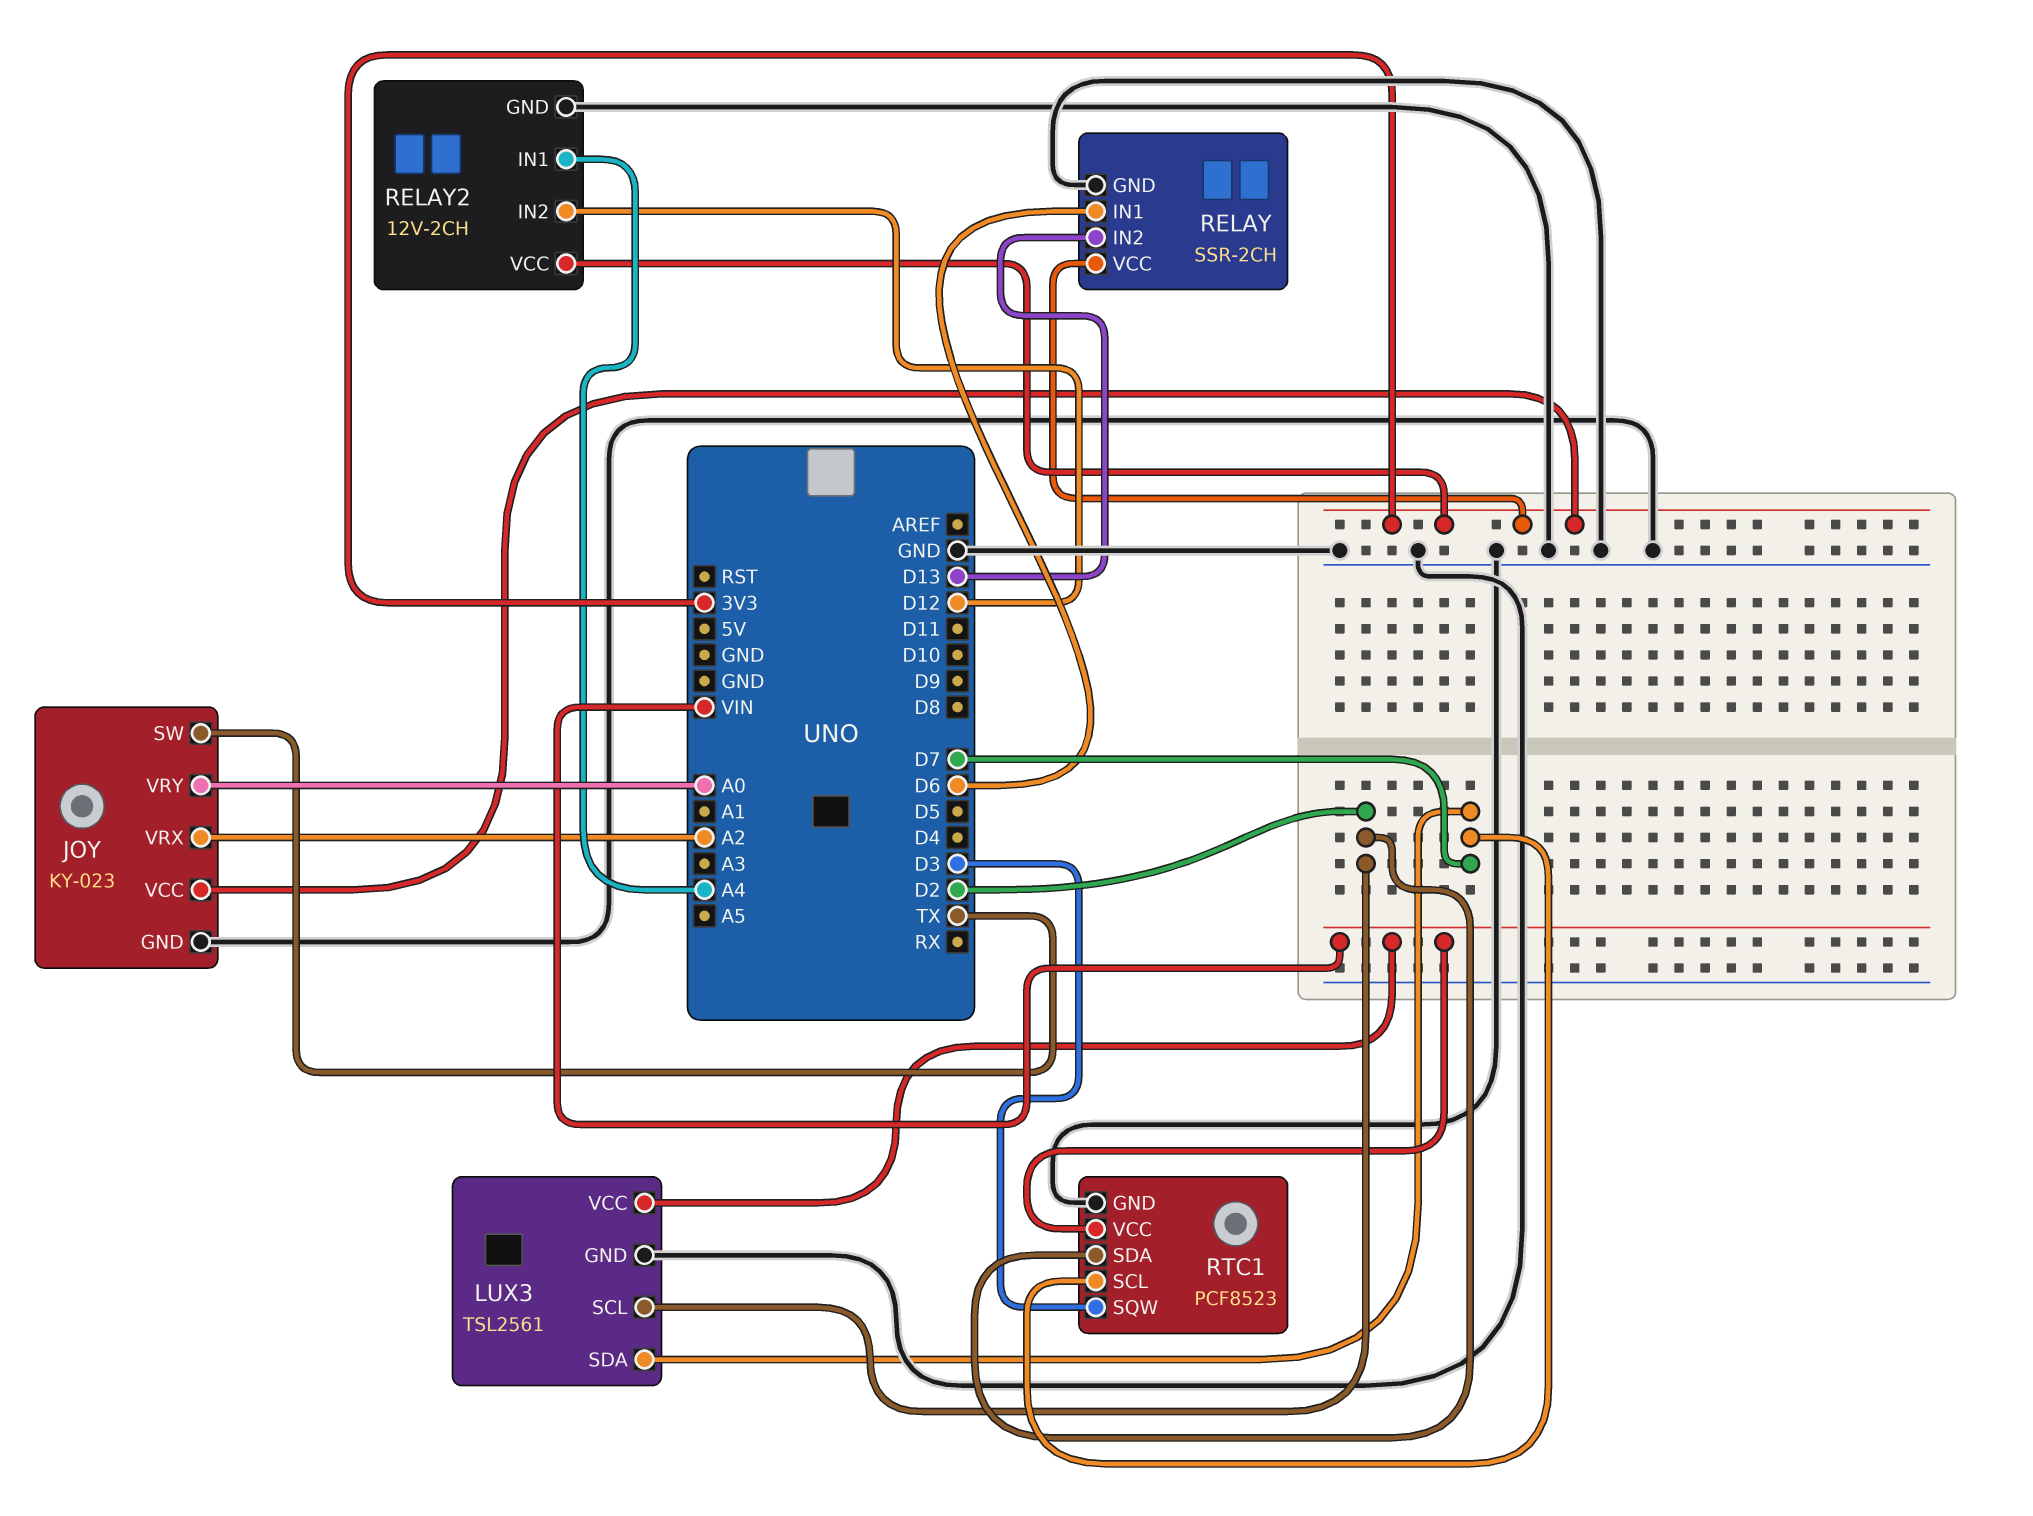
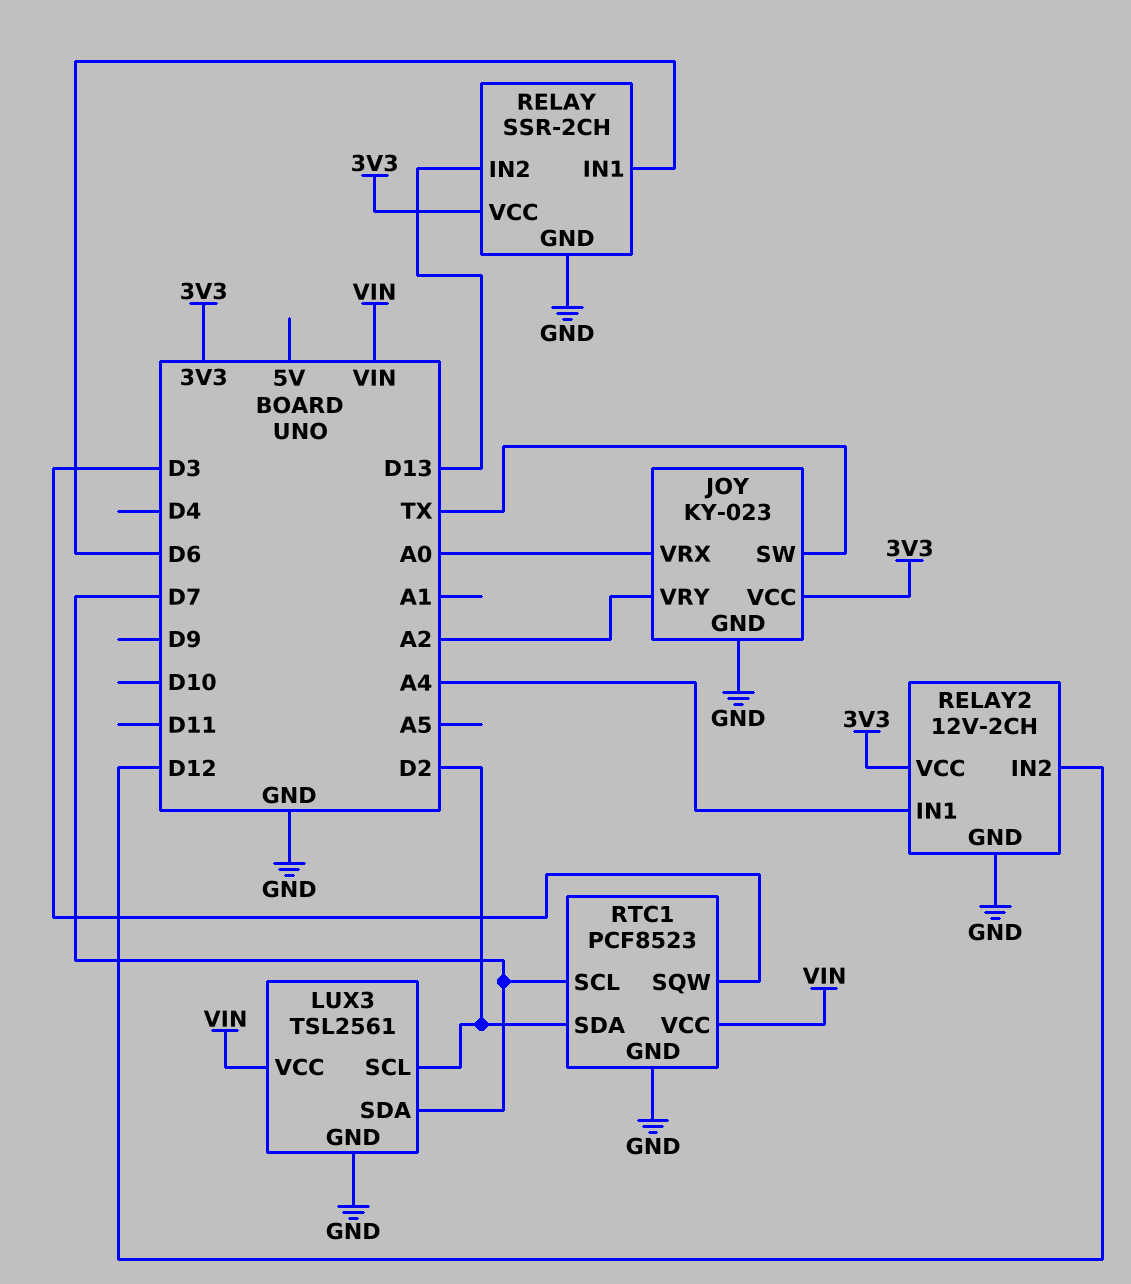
JOY pin VRX: A2 -> A0
JOY pin VRY: A0 -> A2

